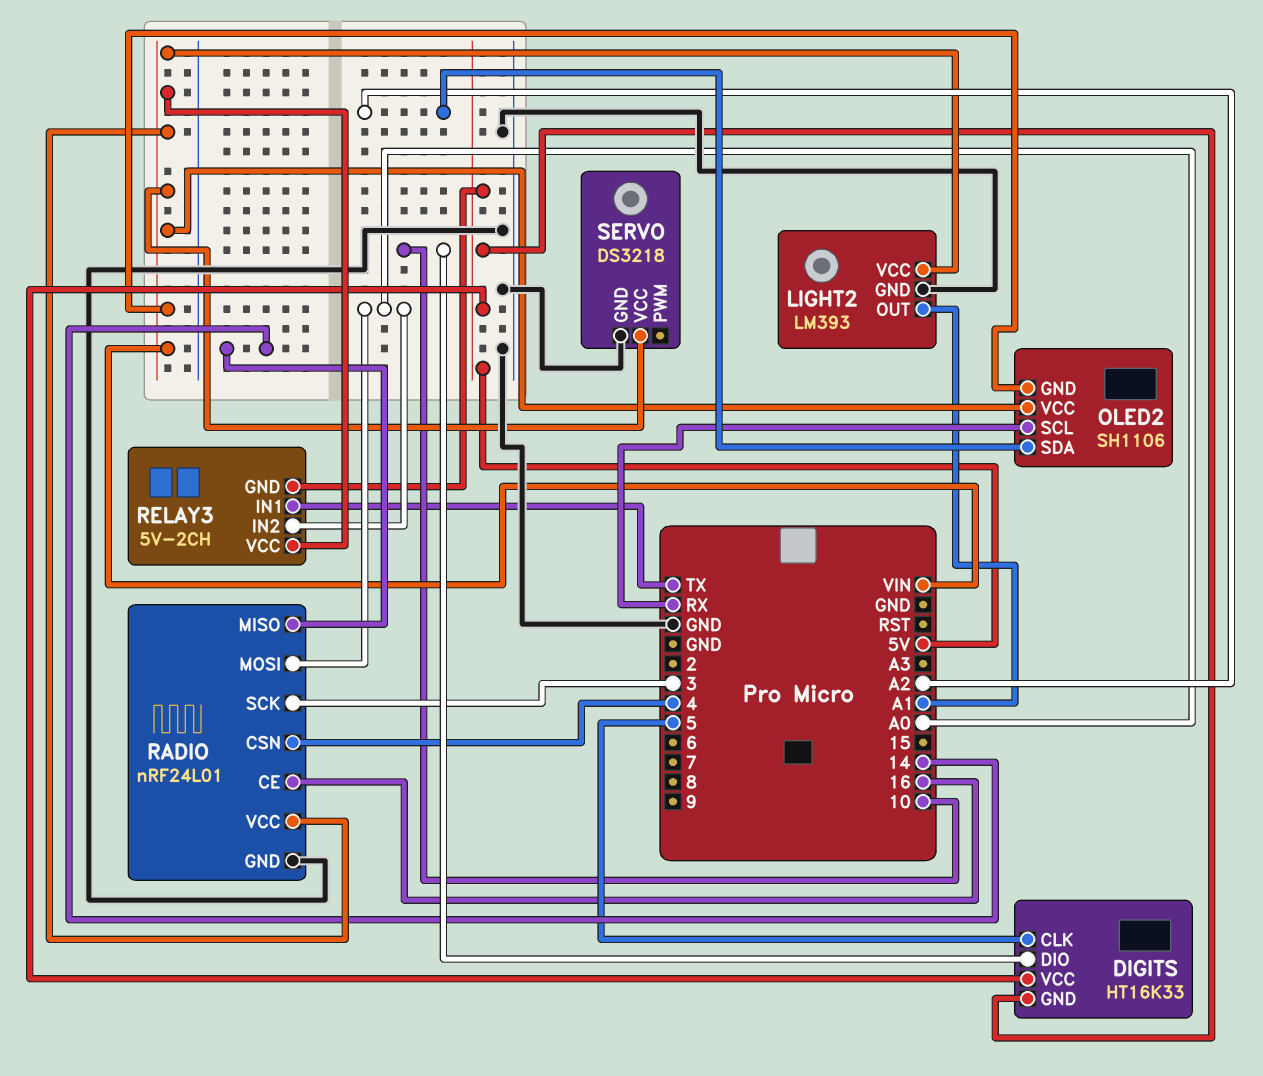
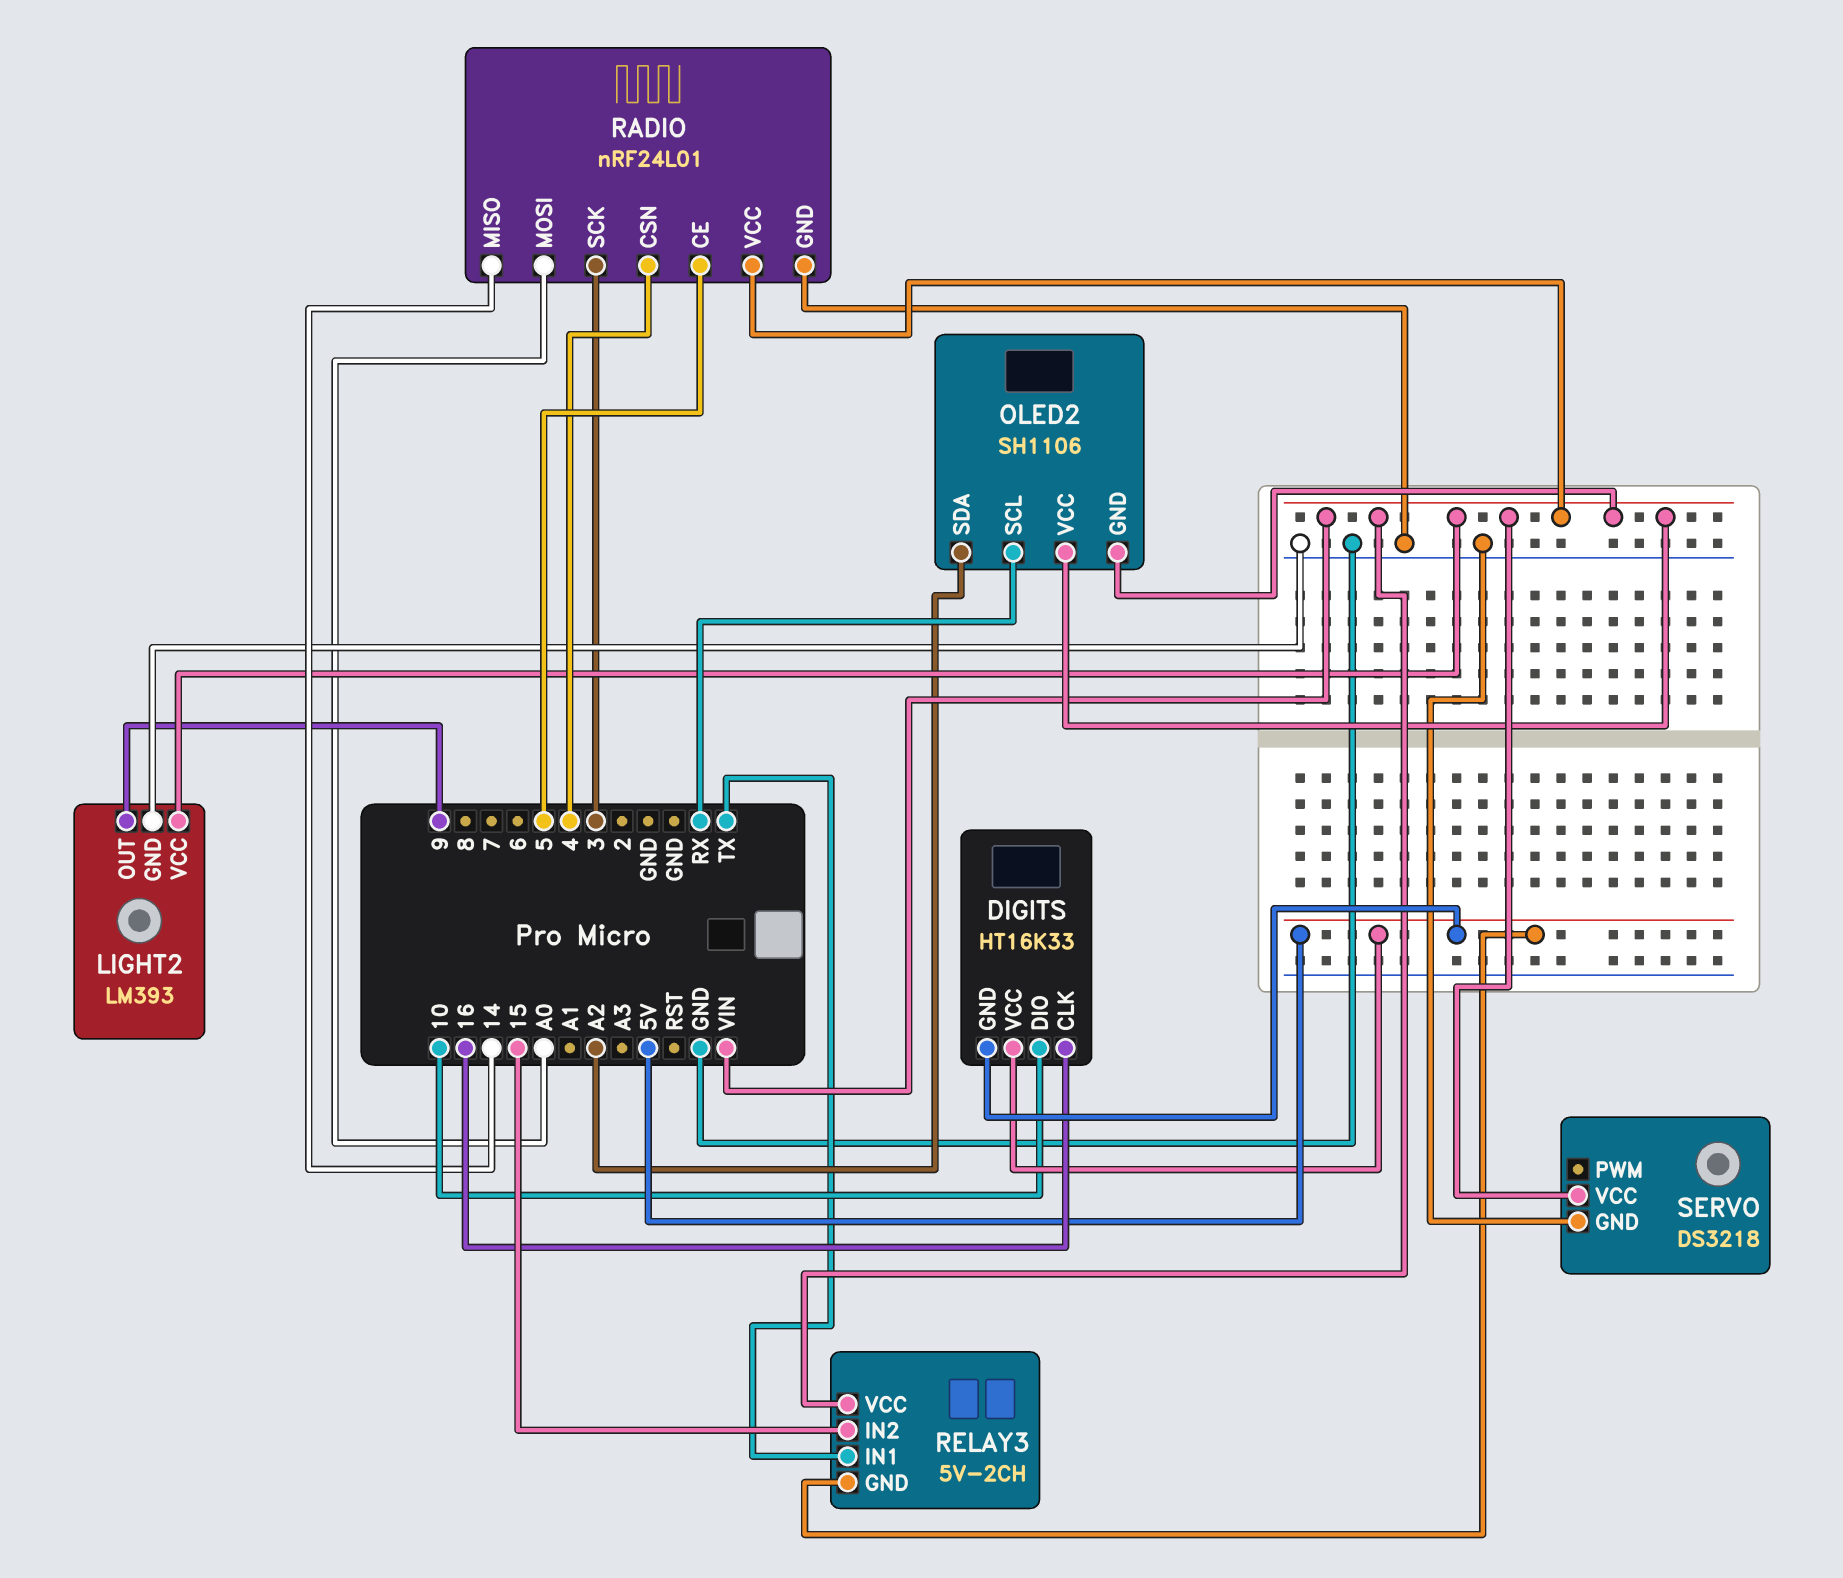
DIGITS pin CLK: 5 -> 16
LIGHT2 pin OUT: A1 -> 9
RADIO pin CE: 16 -> 5
RELAY3 pin IN2: A0 -> 15

